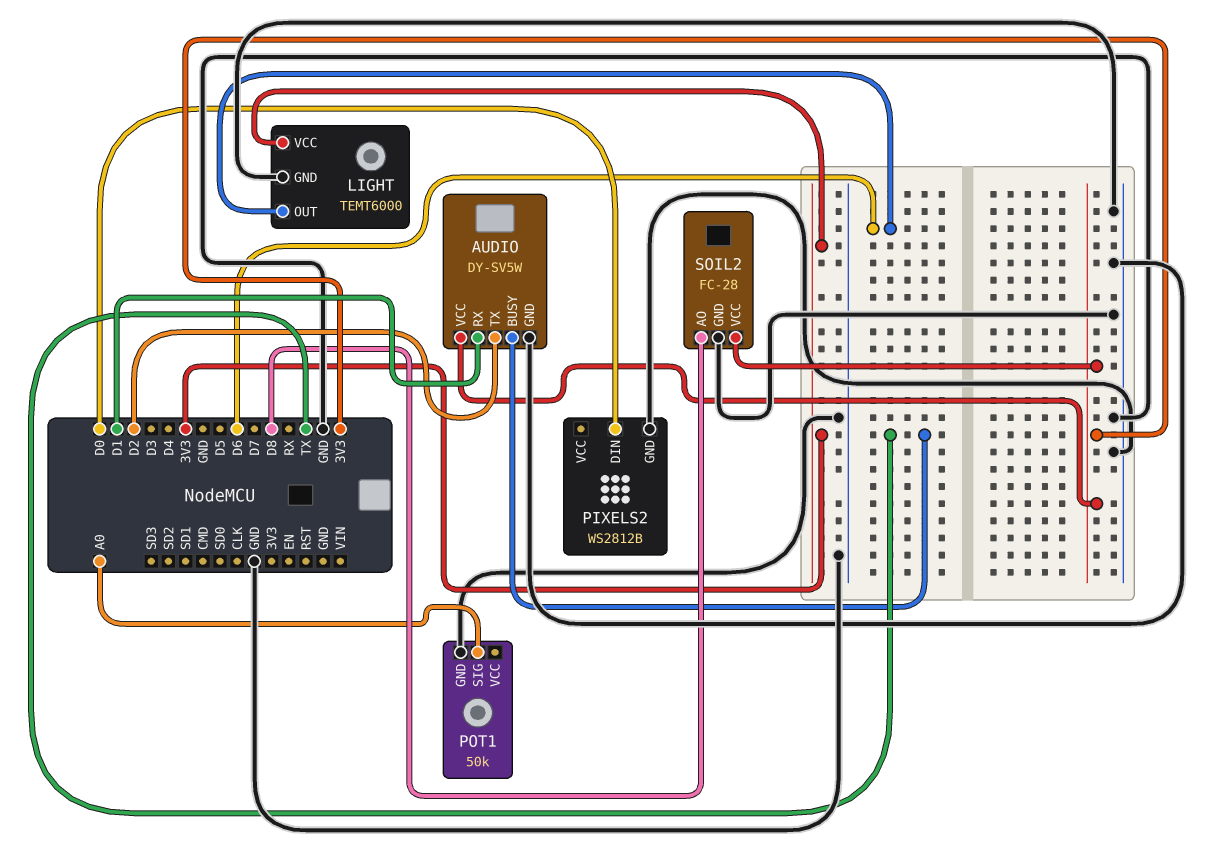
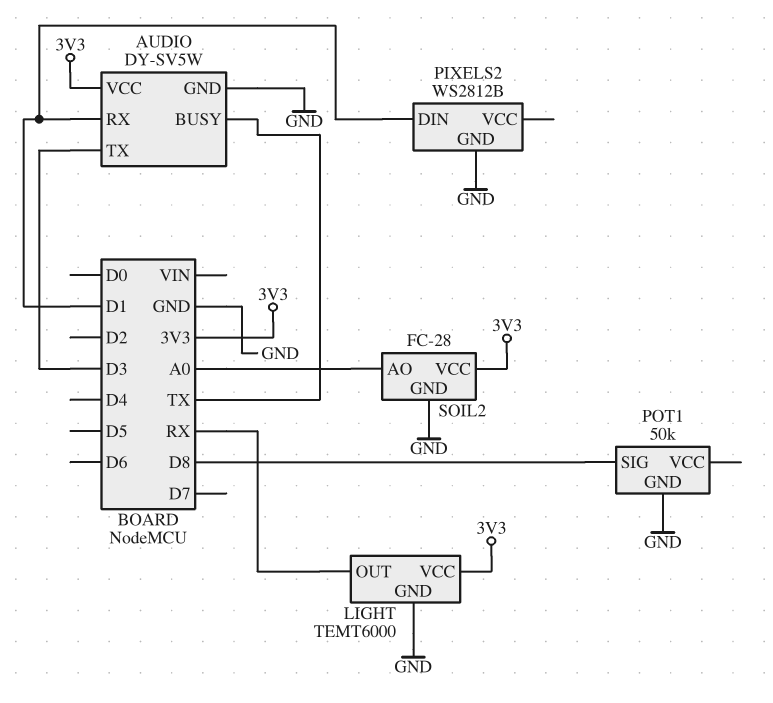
AUDIO pin TX: D2 -> D3
LIGHT pin OUT: D6 -> RX
PIXELS2 pin DIN: D0 -> D1
POT1 pin SIG: A0 -> D8
SOIL2 pin AO: D8 -> A0

